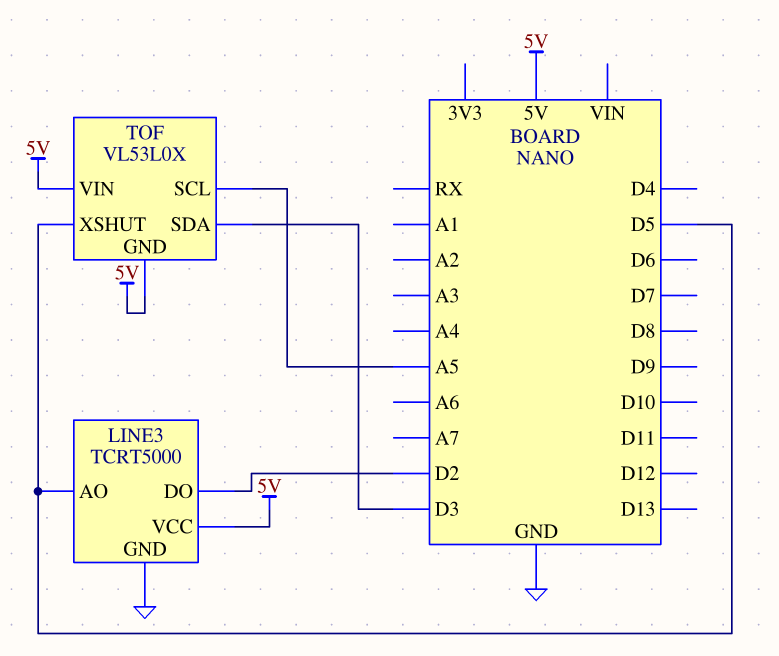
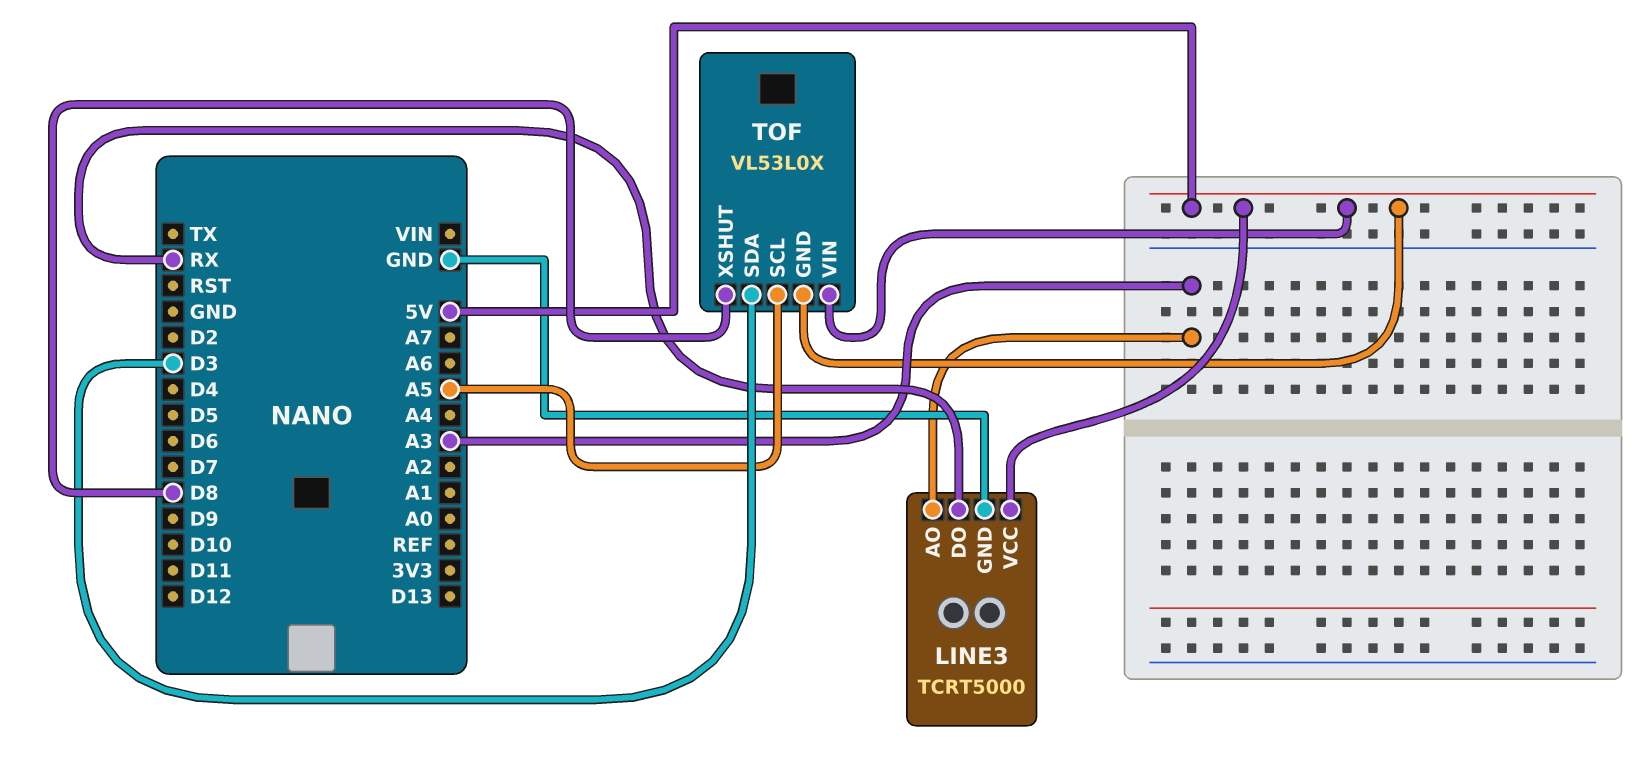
LINE3 pin AO: D5 -> A3
LINE3 pin DO: D2 -> RX
TOF pin XSHUT: D5 -> D8

